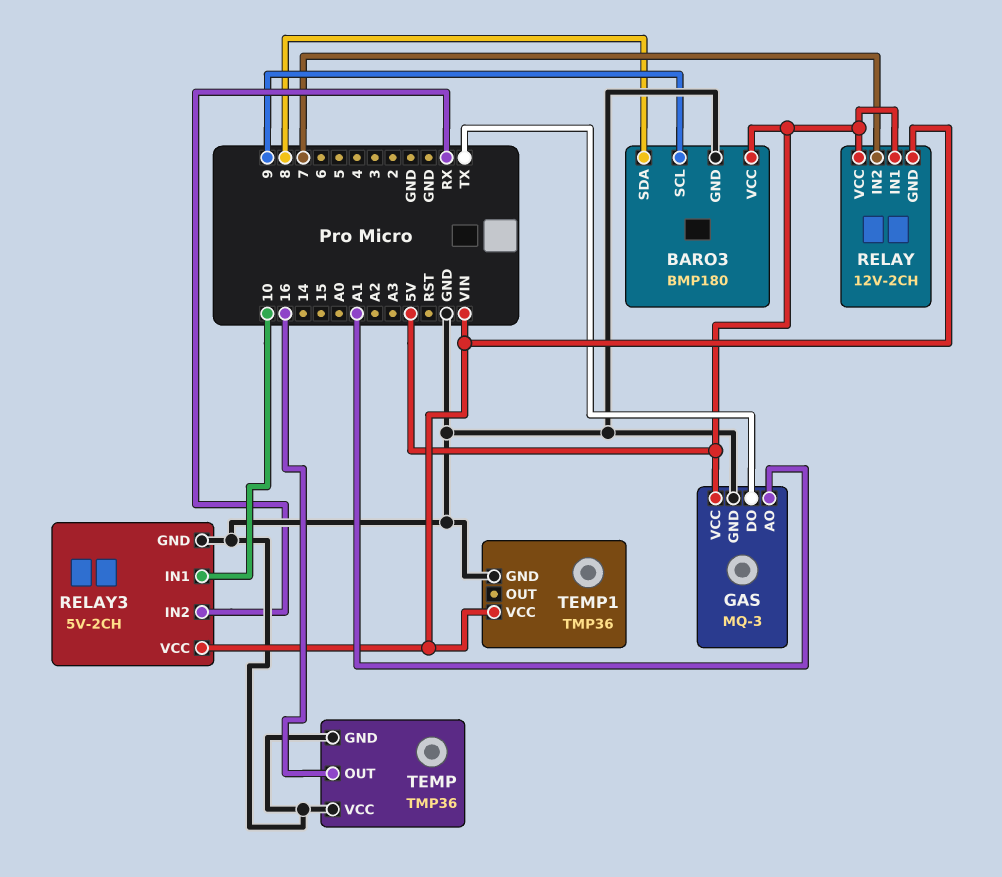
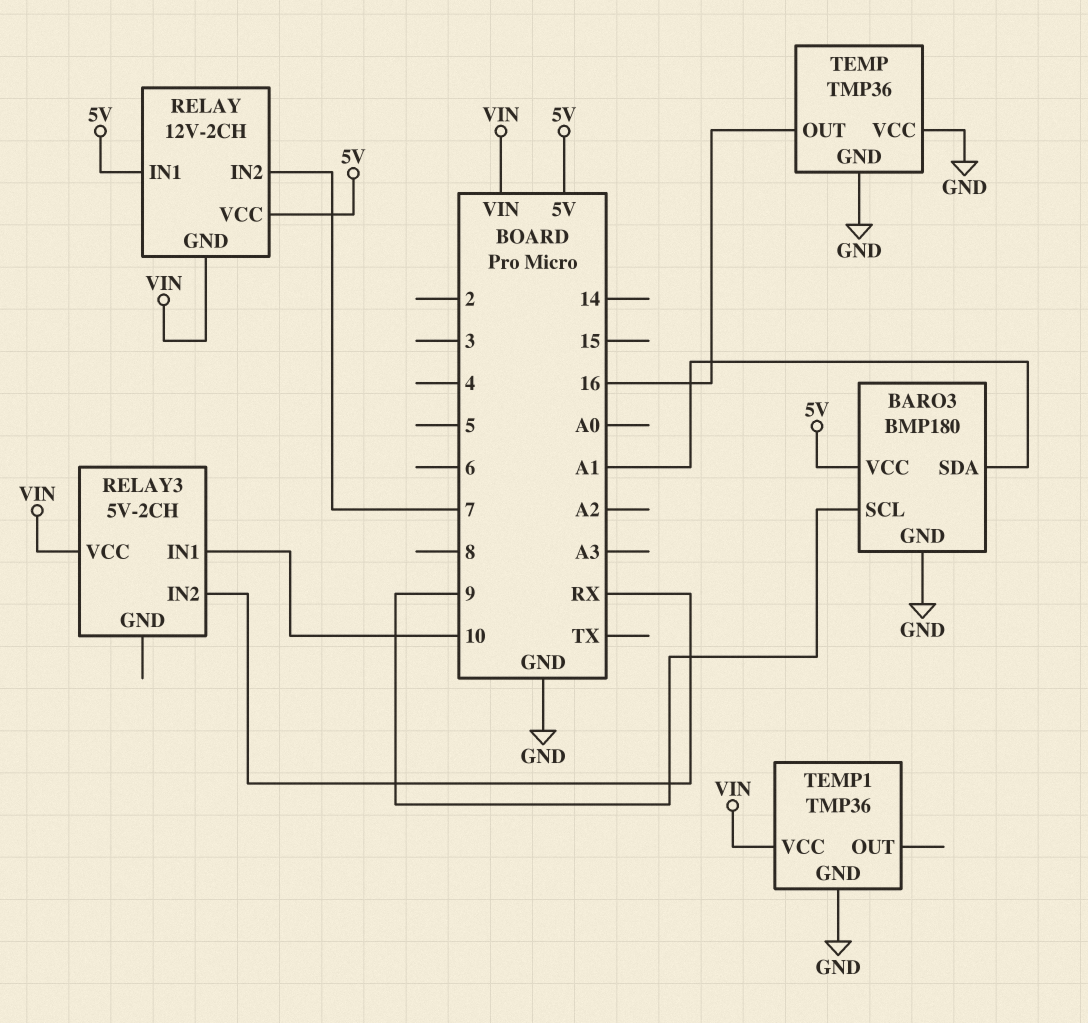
BARO3 pin SDA: 8 -> A1
GAS: MQ-3 -> none
GAS pin AO: A1 -> none
GAS pin DO: TX -> none
GAS pin GND: GND -> none
GAS pin VCC: 5V -> none
RELAY3 pin GND: GND -> none

